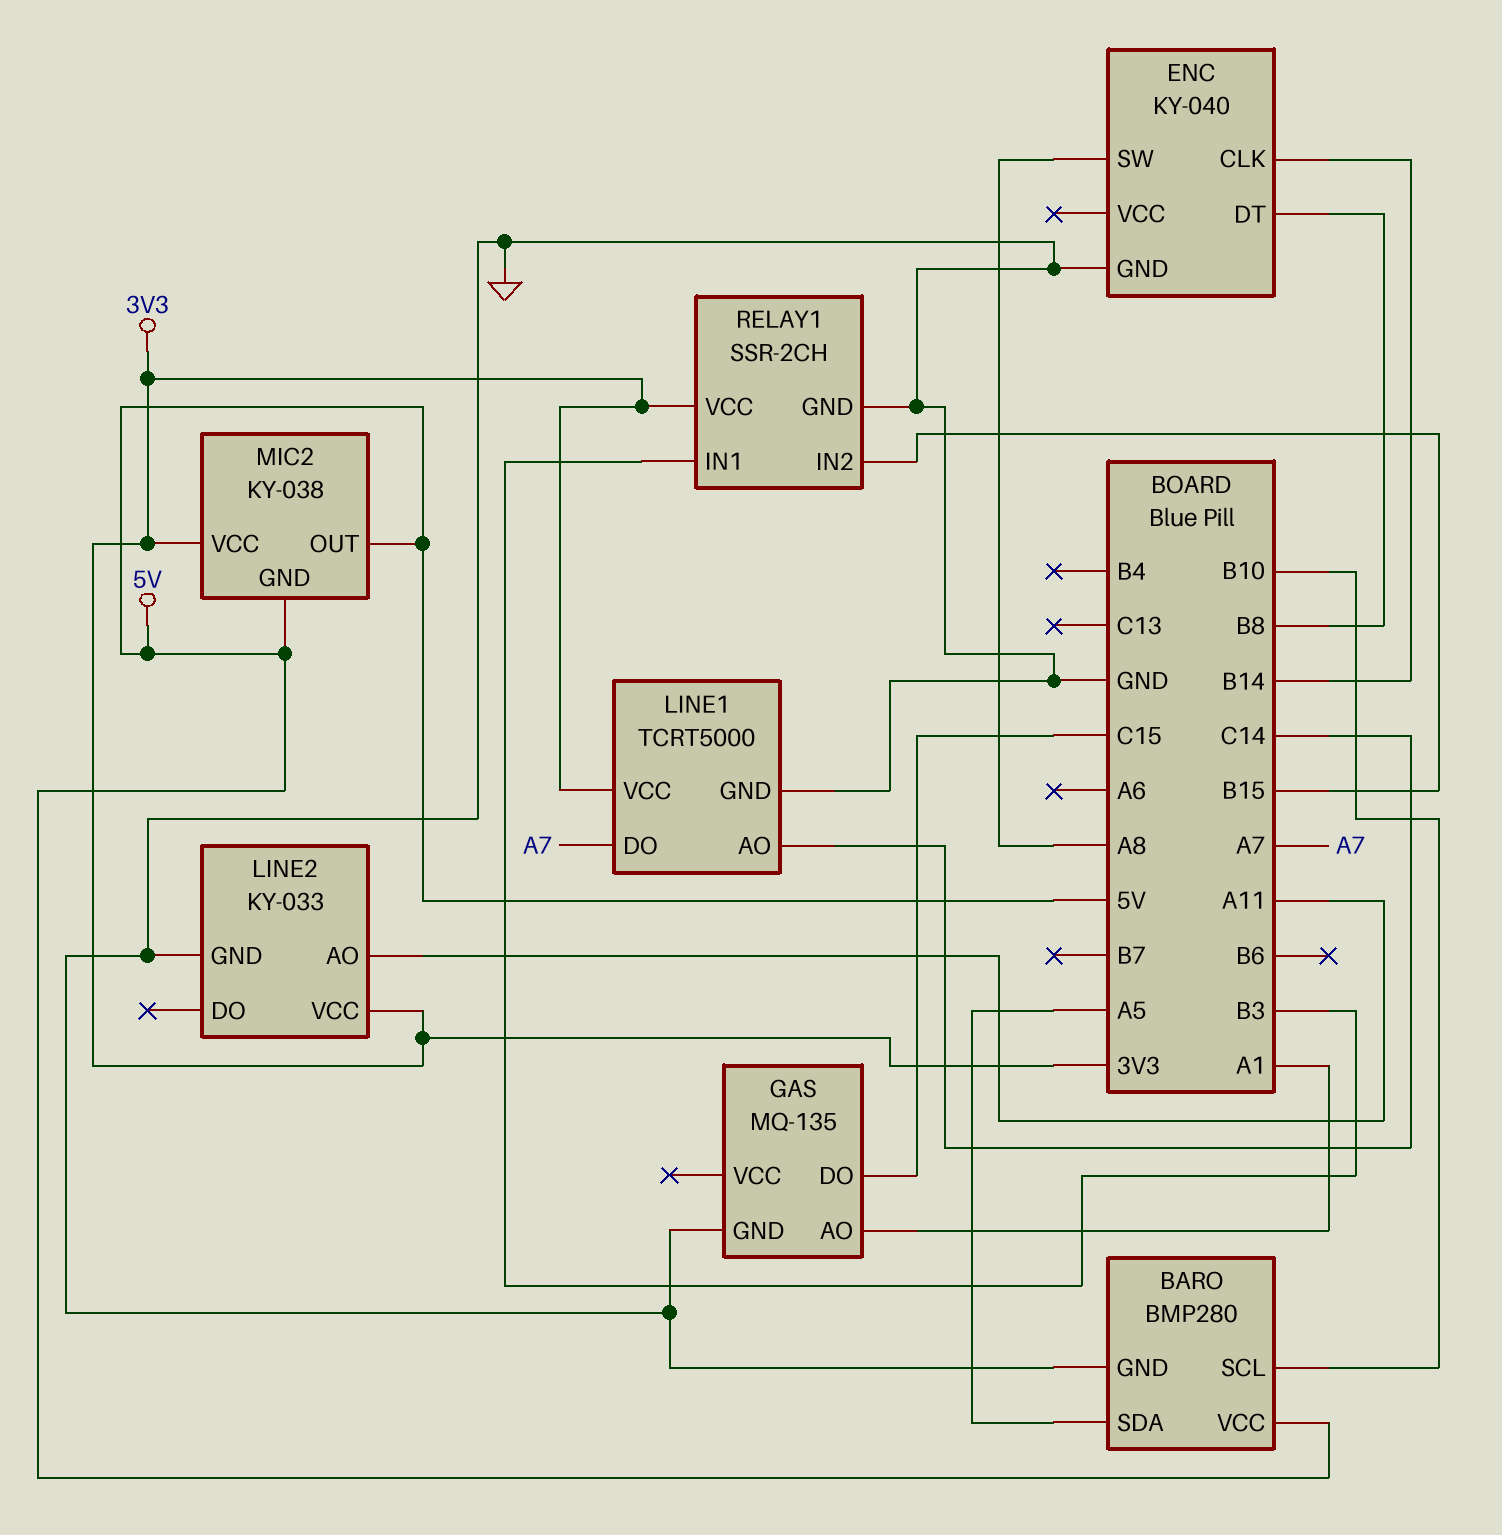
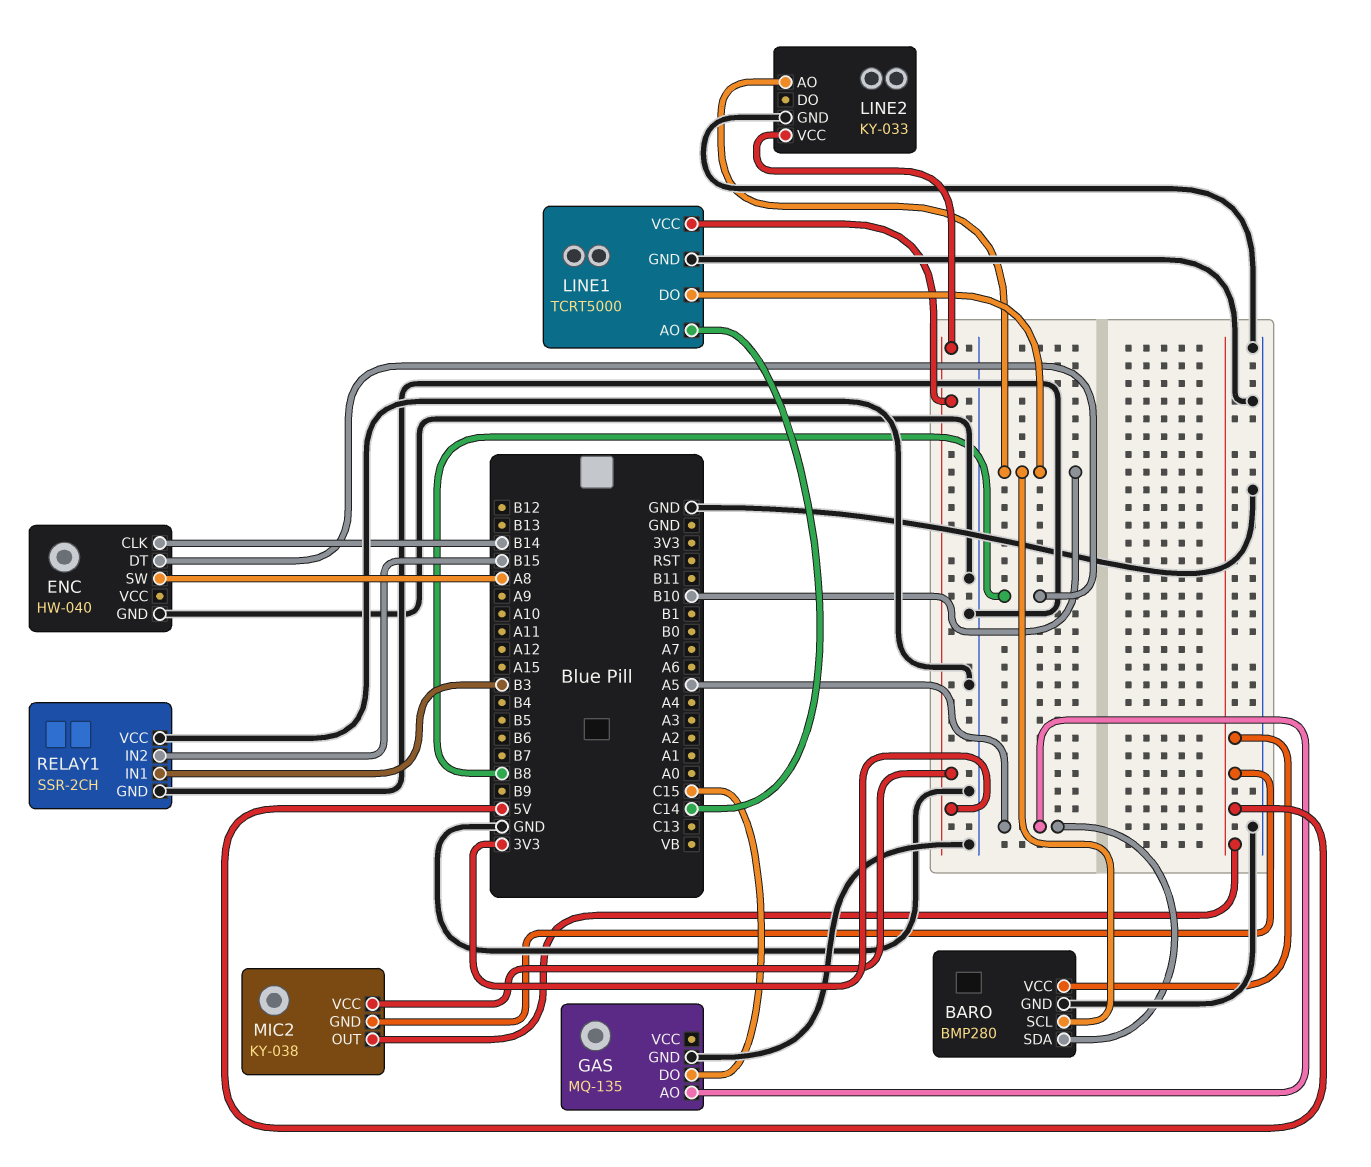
ENC: KY-040 -> HW-040
GAS pin AO: A1 -> A5
LINE1 pin DO: A7 -> B10
LINE2 pin AO: A11 -> B10
RELAY1 pin VCC: 3V3 -> GND

